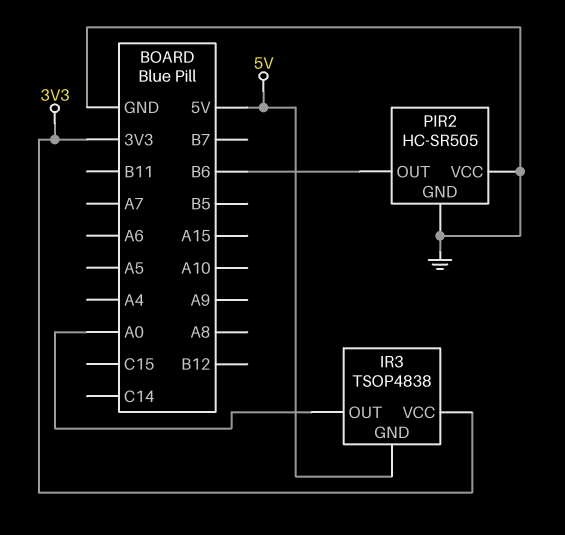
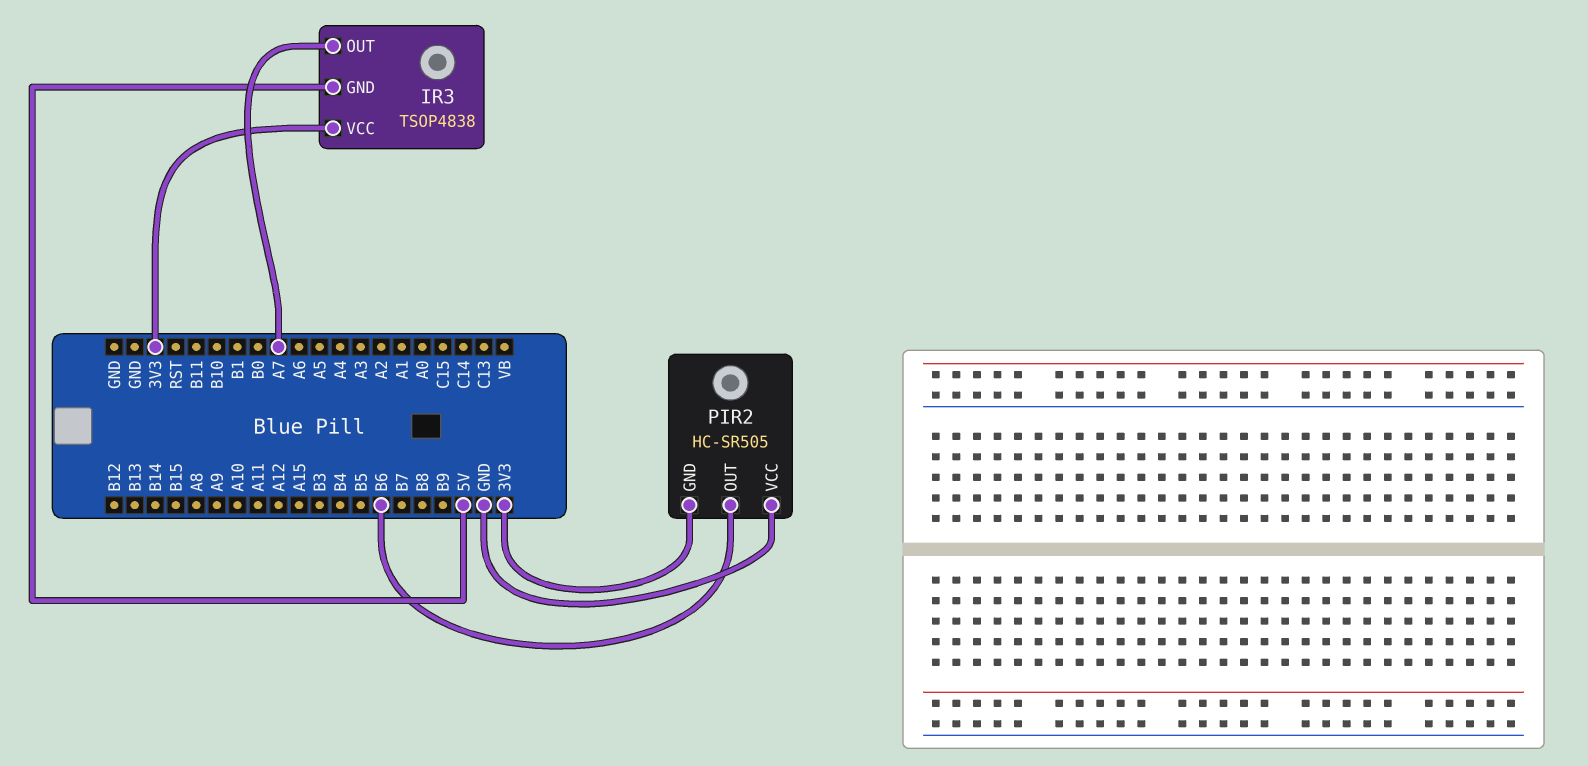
IR3 pin OUT: A0 -> A7
PIR2 pin GND: GND -> 3V3

